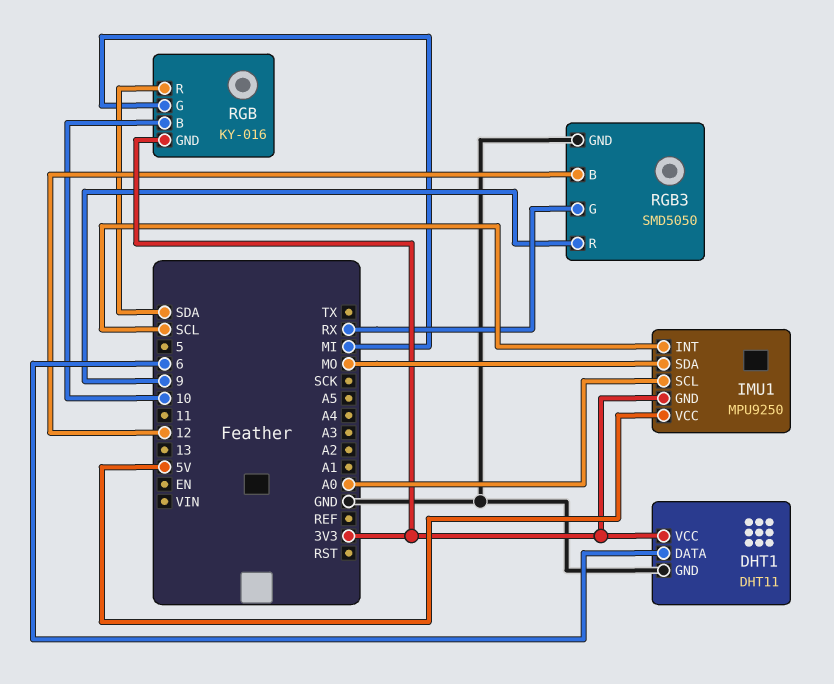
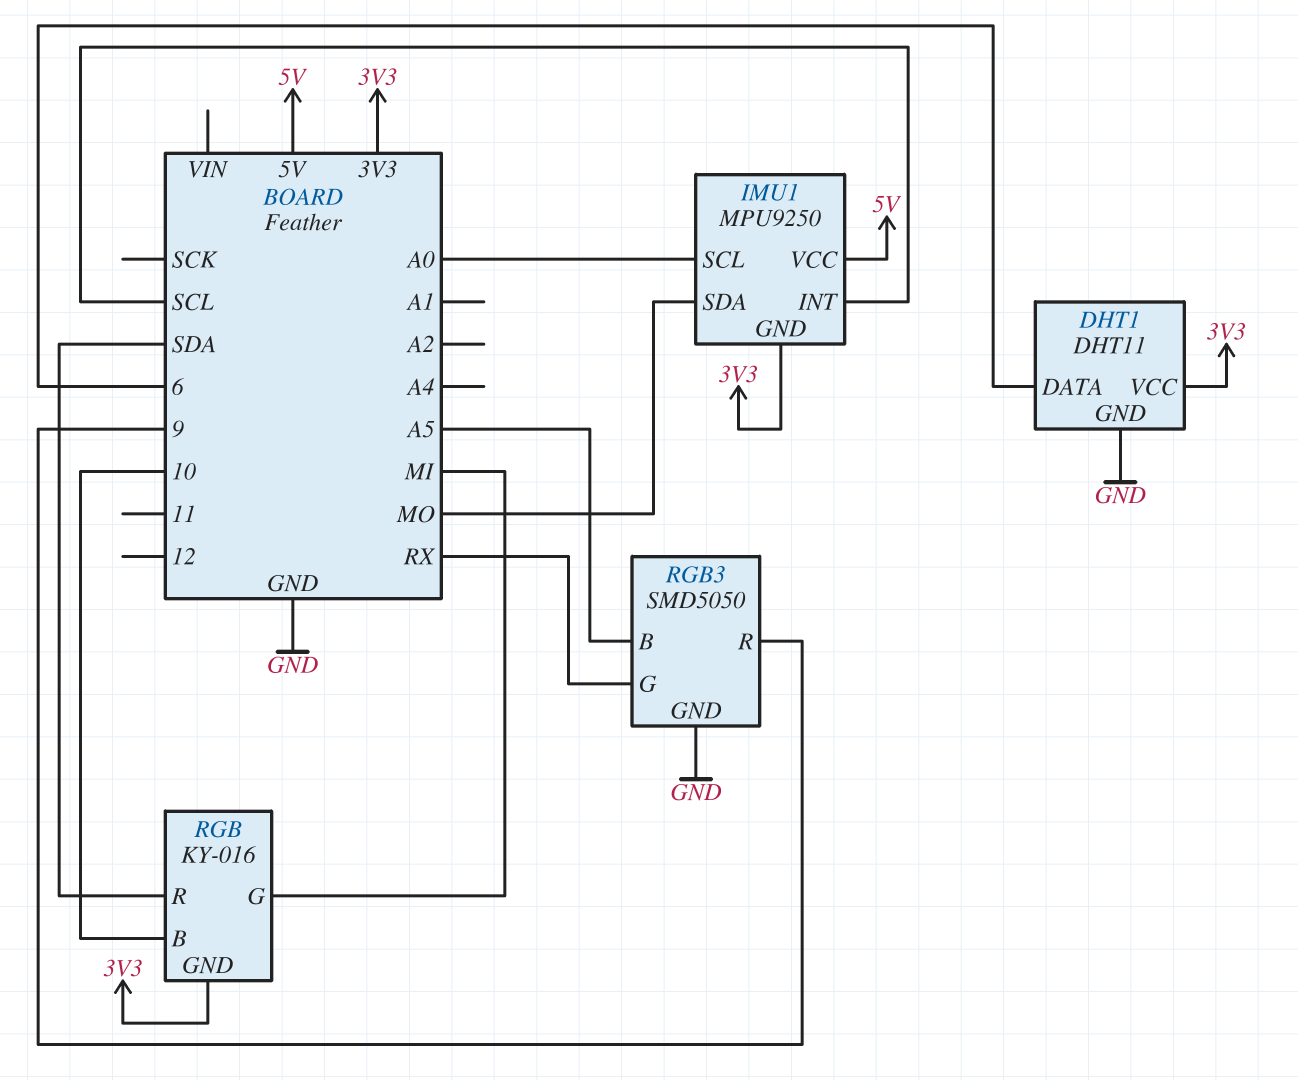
RGB3 pin B: 12 -> A5

